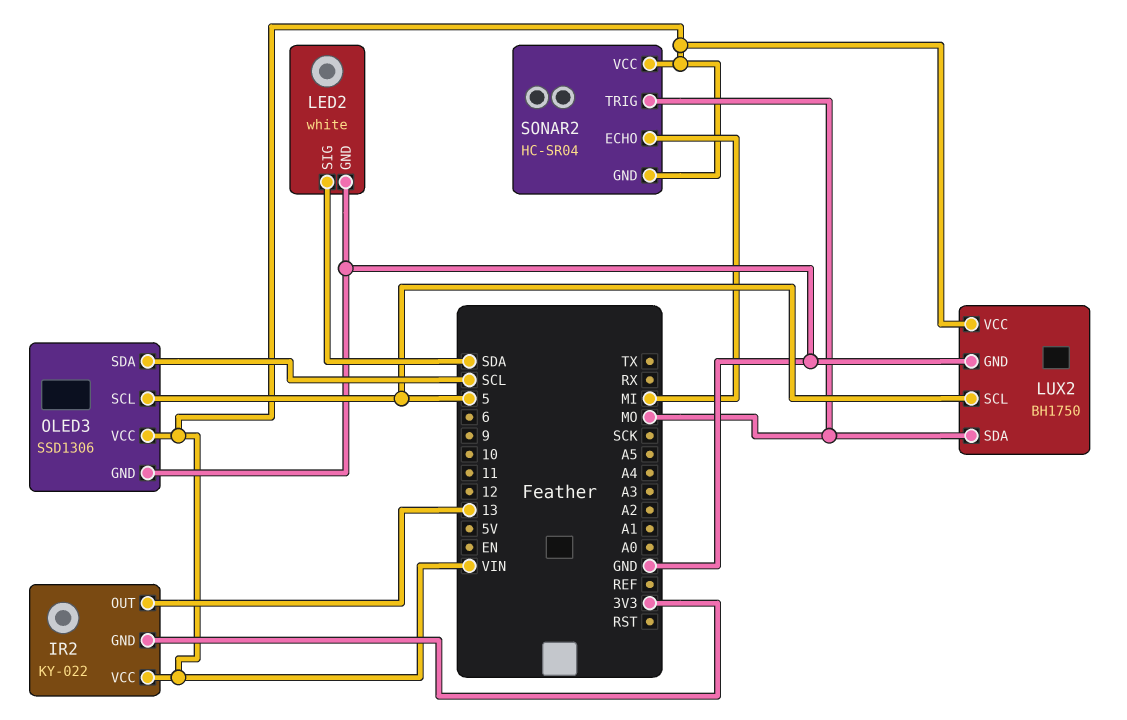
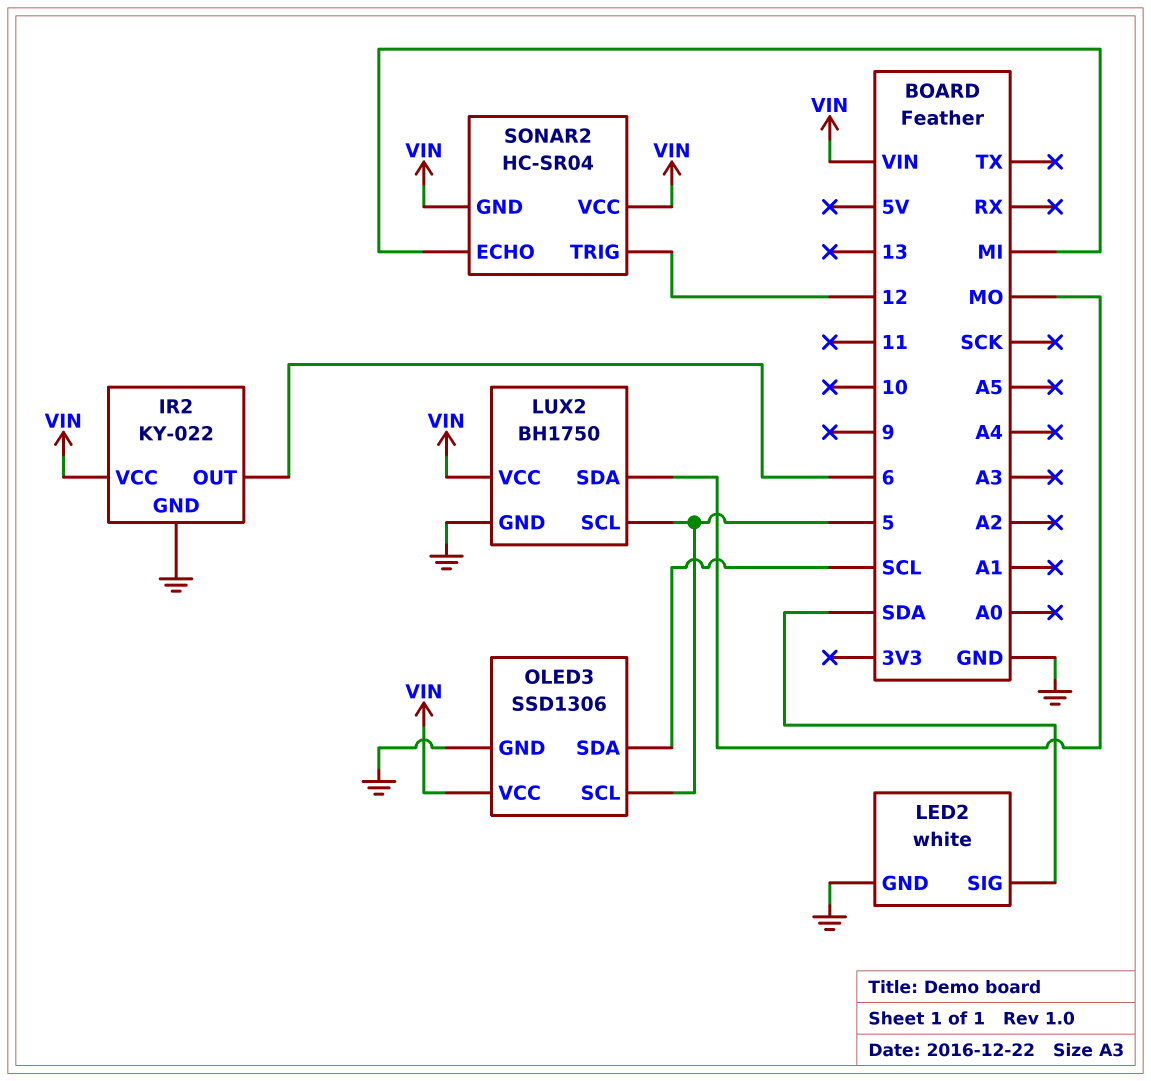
IR2 pin GND: 3V3 -> GND
IR2 pin OUT: 13 -> 6
SONAR2 pin TRIG: MO -> 12

